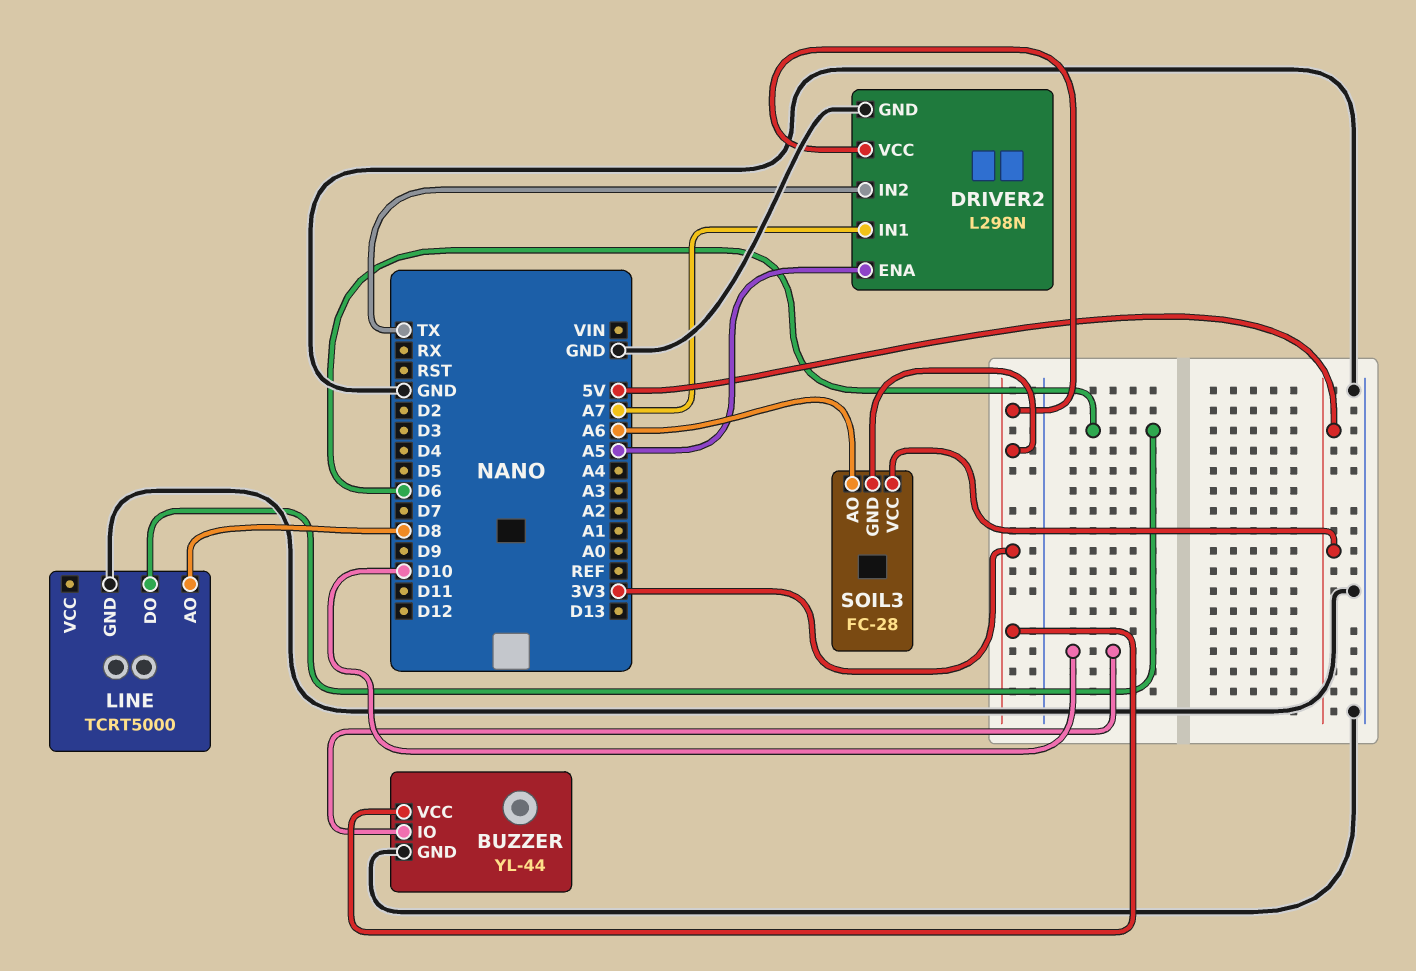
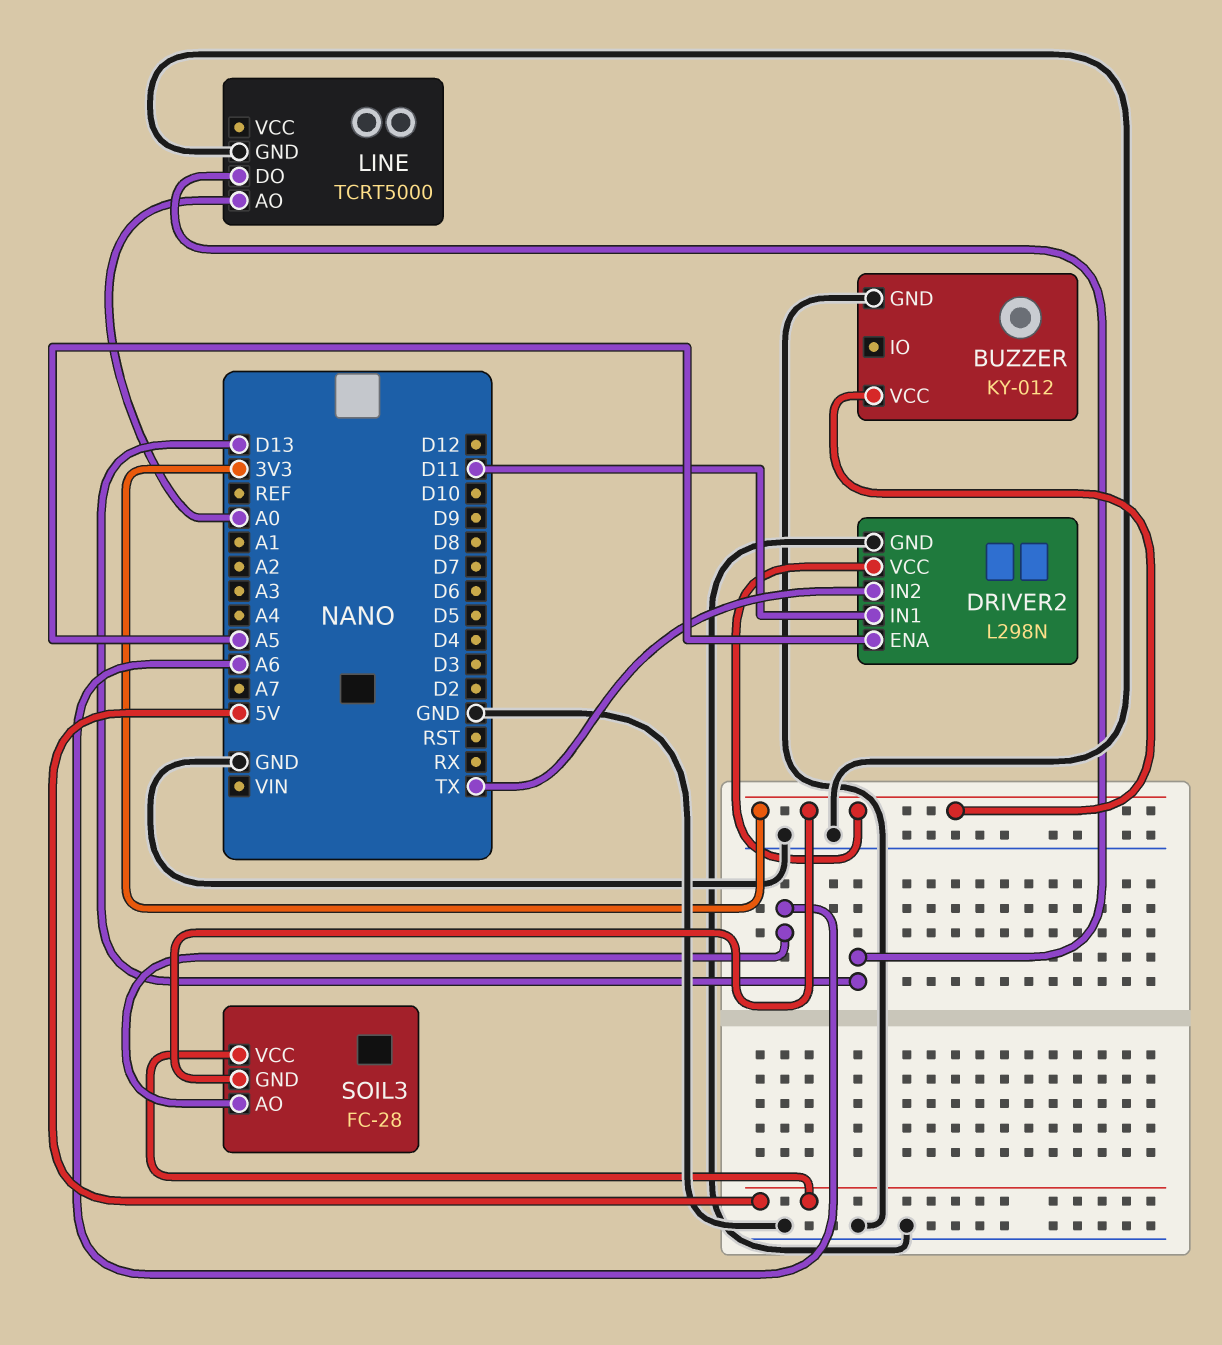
BUZZER: YL-44 -> KY-012
BUZZER pin IO: D10 -> none
DRIVER2 pin IN1: A7 -> D11
LINE pin AO: D8 -> A0
LINE pin DO: D6 -> D13

